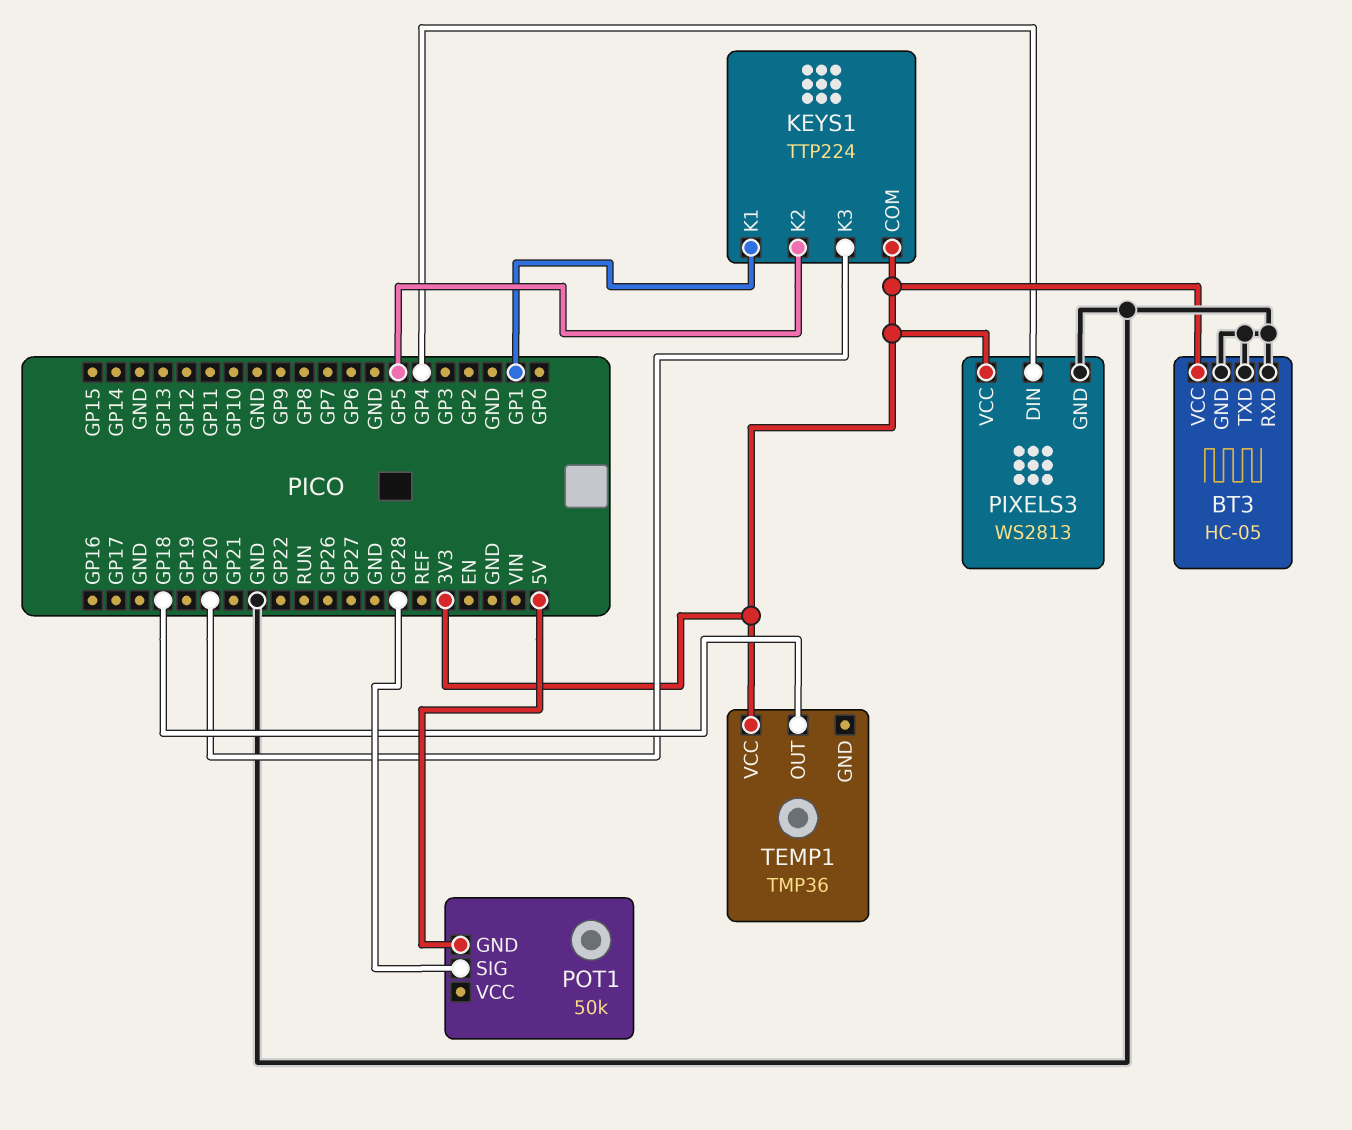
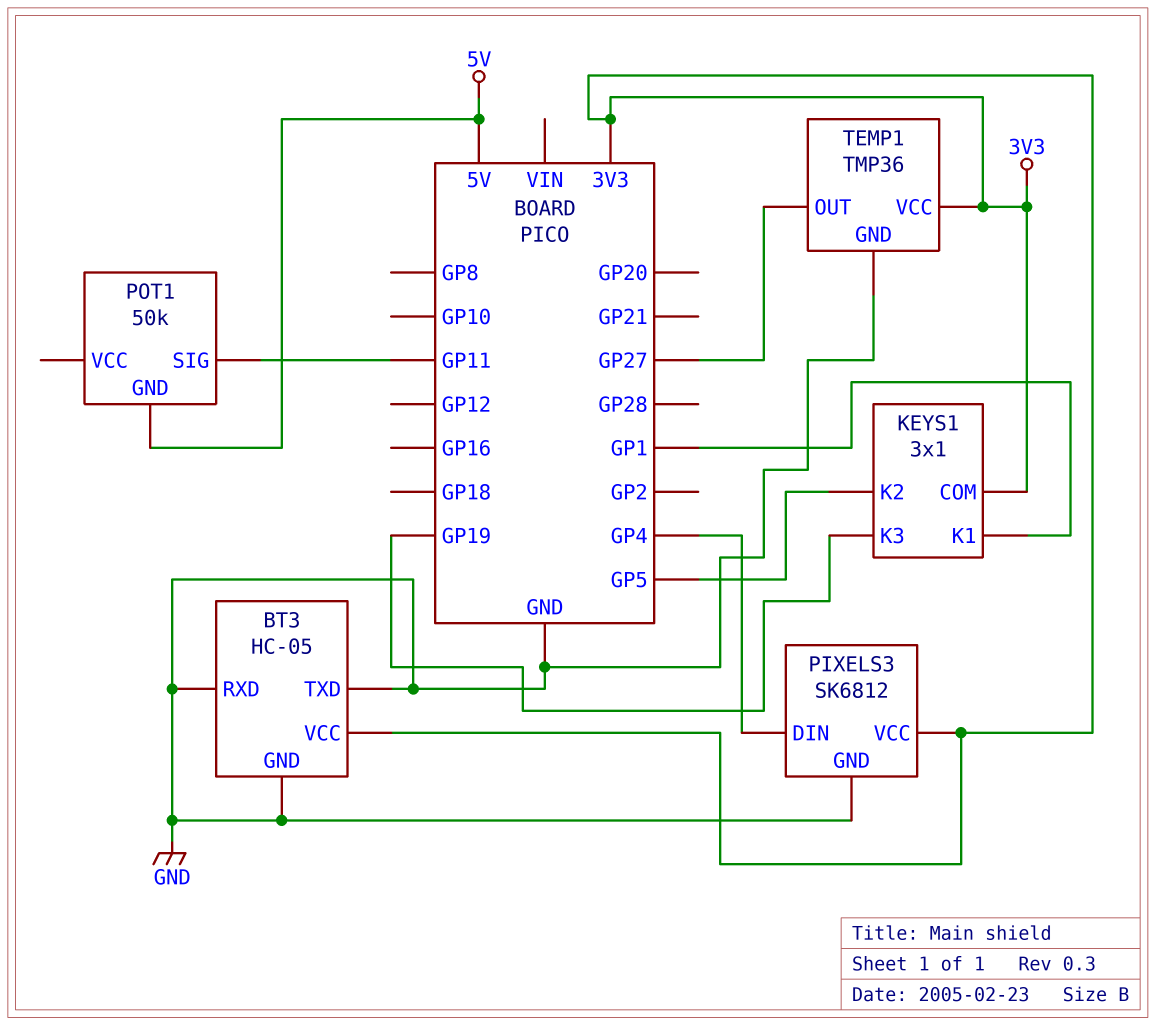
KEYS1: TTP224 -> 3x1
KEYS1 pin K3: GP20 -> GP19
PIXELS3: WS2813 -> SK6812
POT1 pin SIG: GP28 -> GP11
TEMP1 pin GND: none -> GND
TEMP1 pin OUT: GP18 -> GP27

